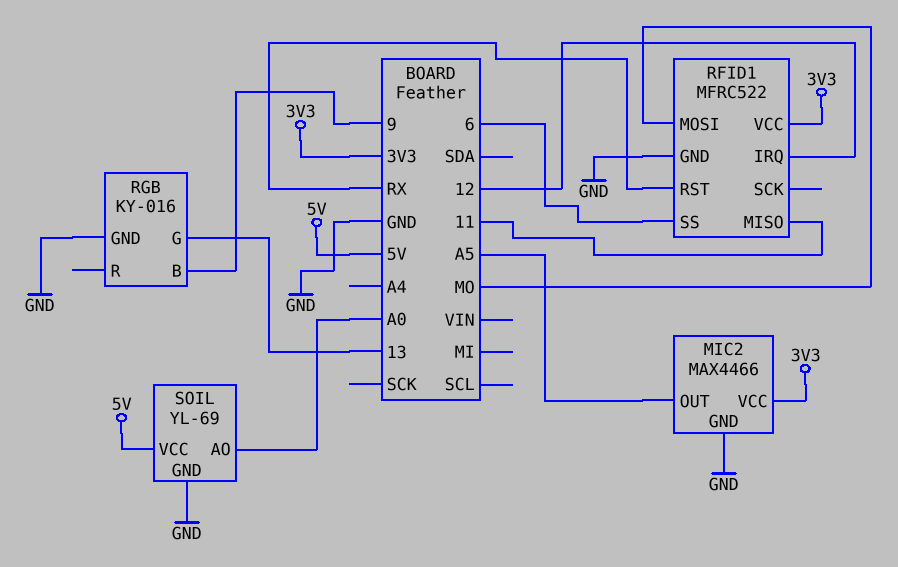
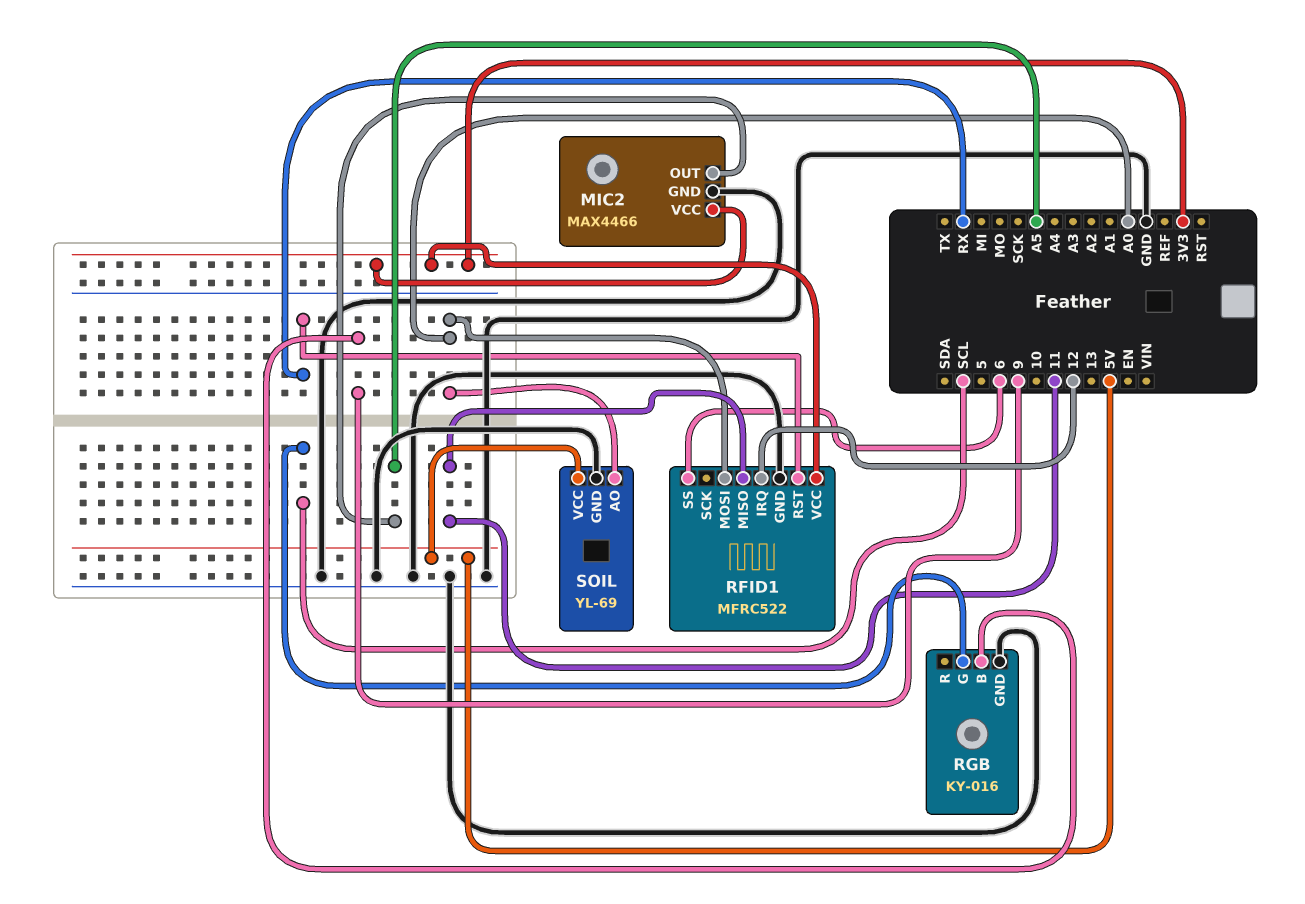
RFID1 pin MOSI: MO -> A0
RGB pin G: 13 -> SCL

